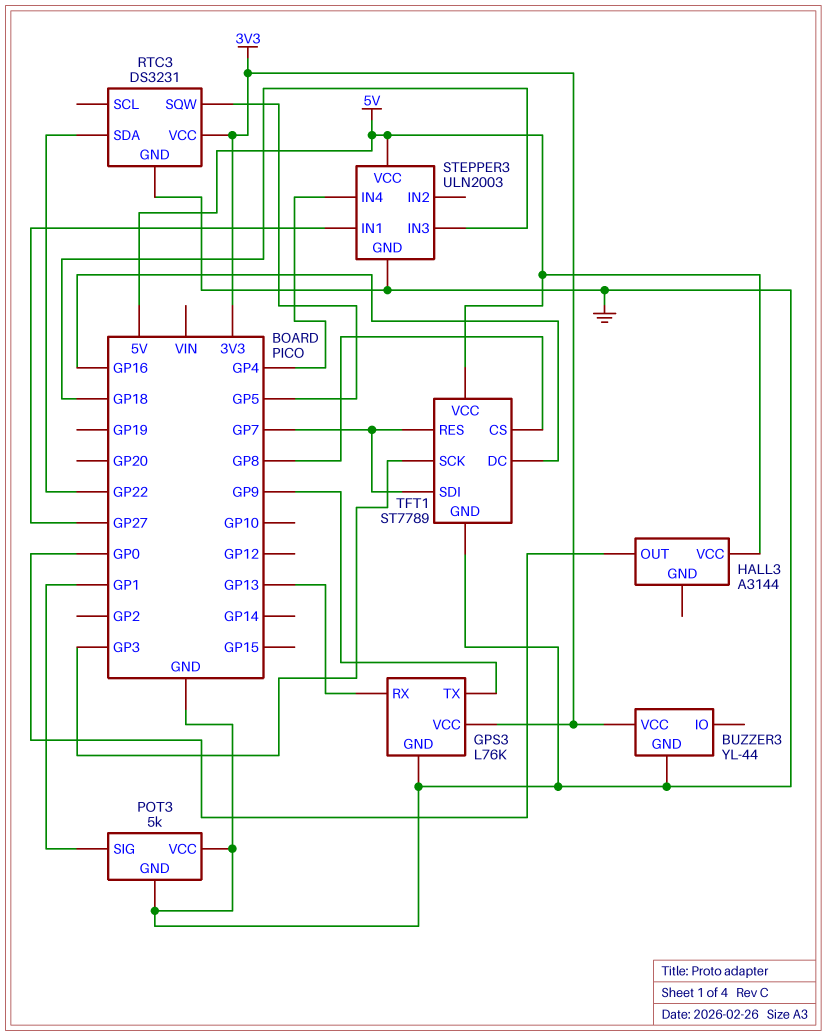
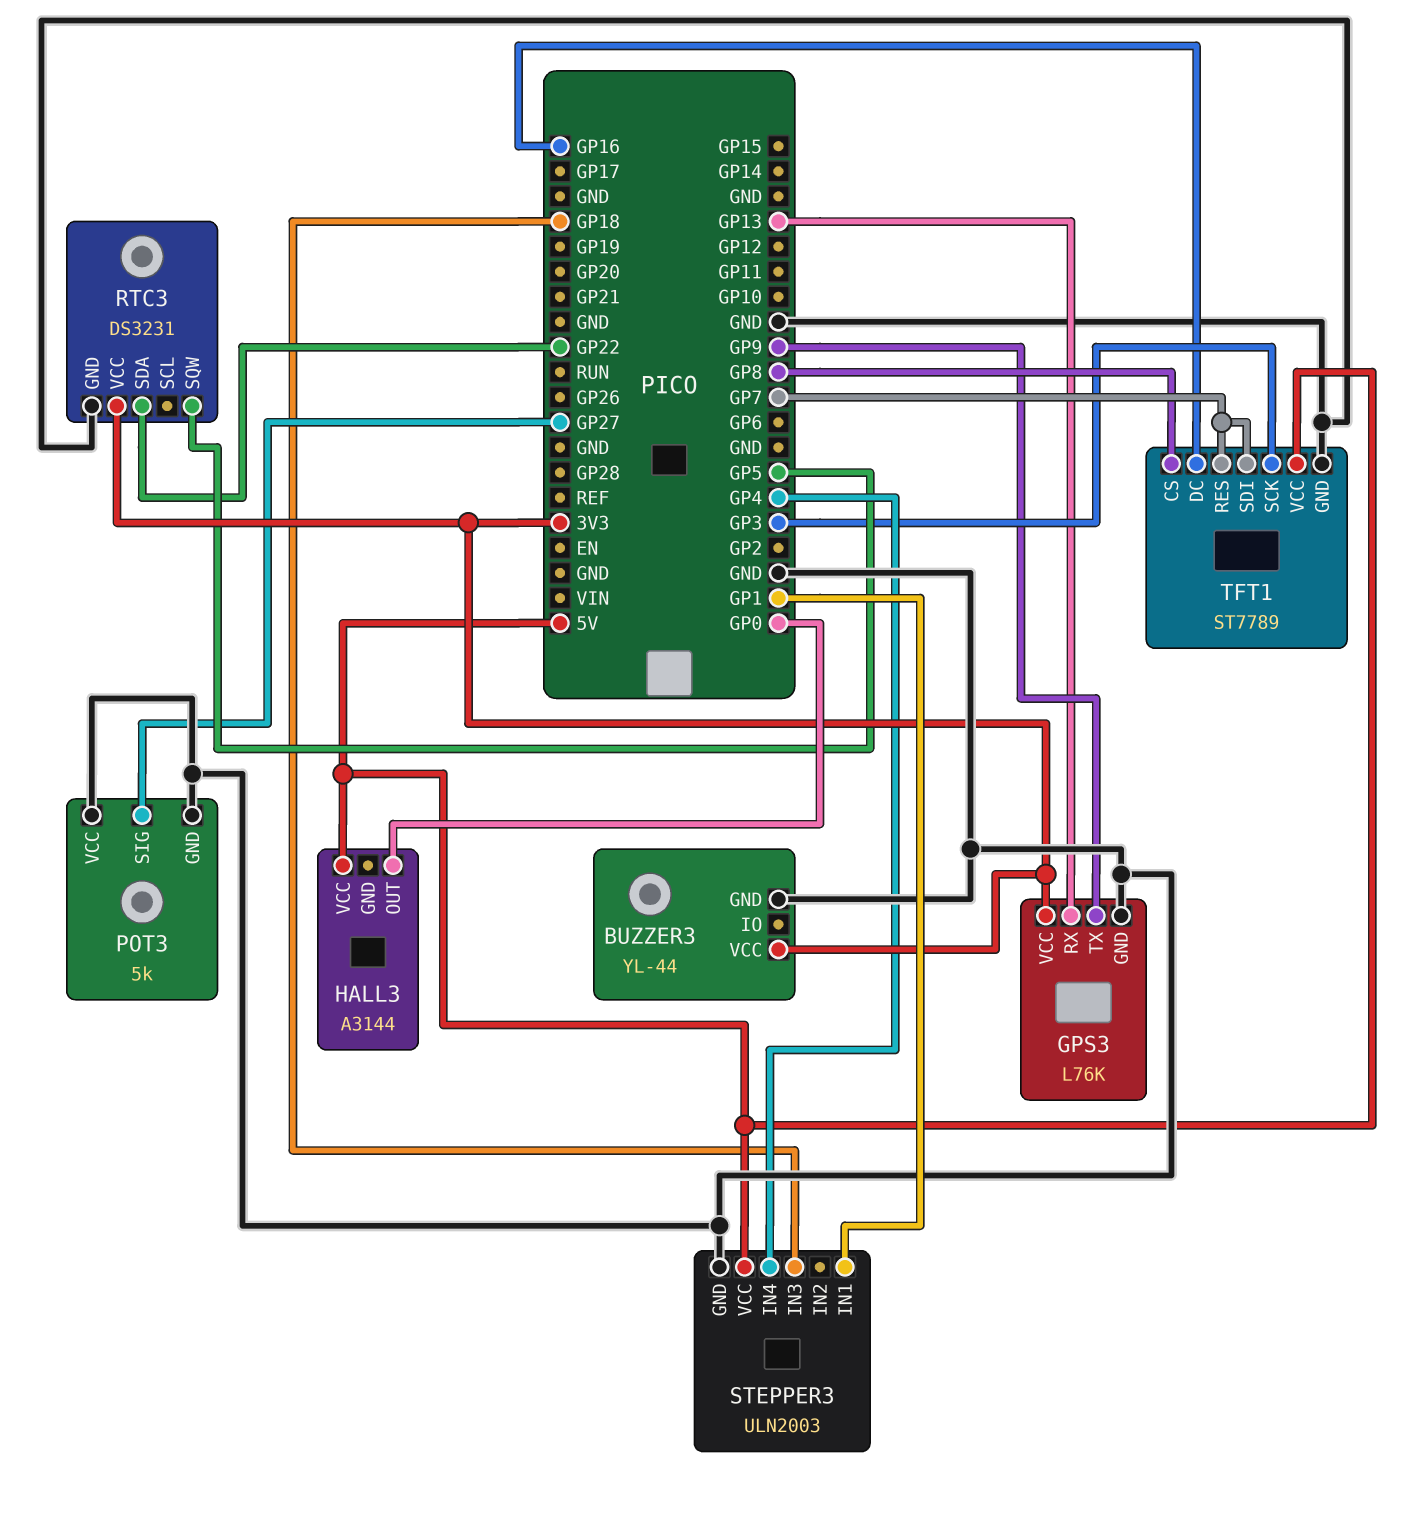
POT3 pin SIG: GP1 -> GP27
STEPPER3 pin IN1: GP27 -> GP1

